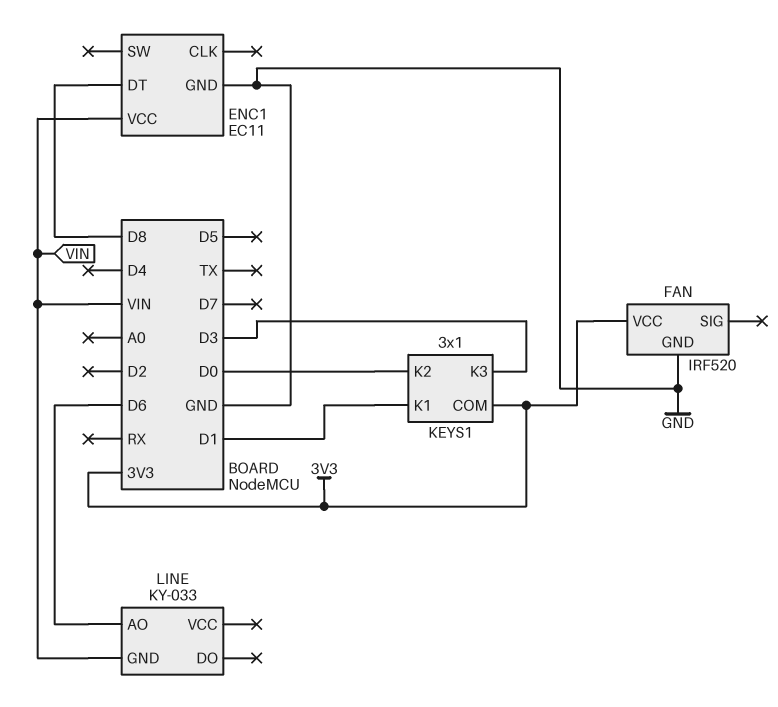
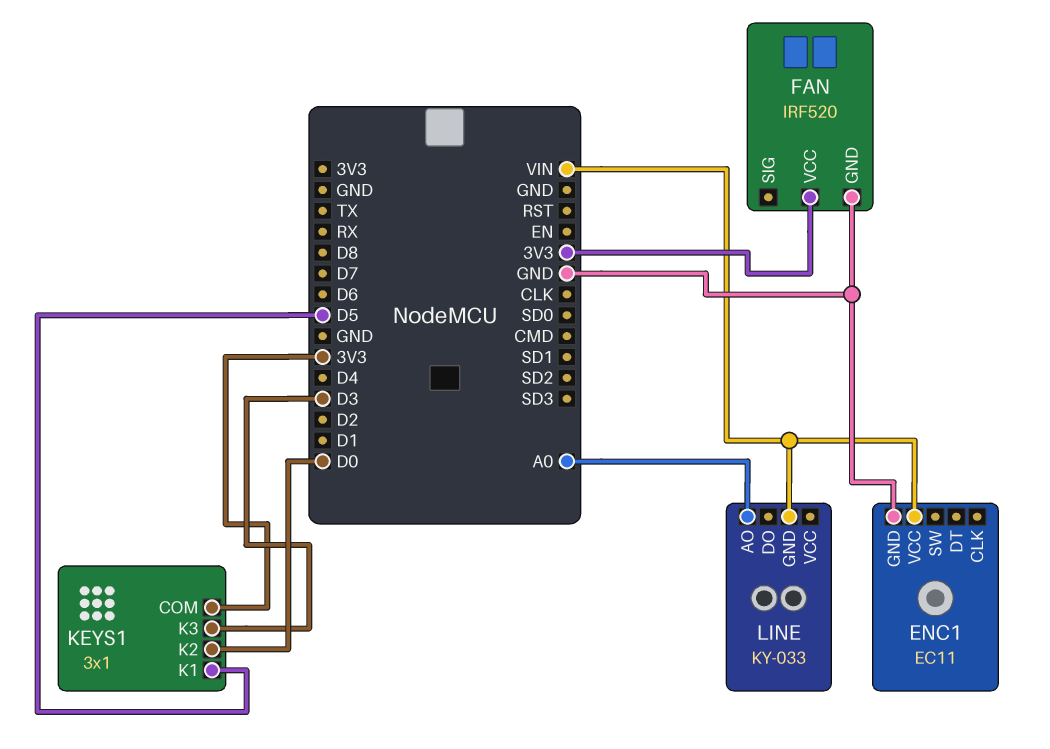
ENC1 pin DT: D8 -> none
KEYS1 pin K1: D1 -> D5
LINE pin AO: D6 -> A0

